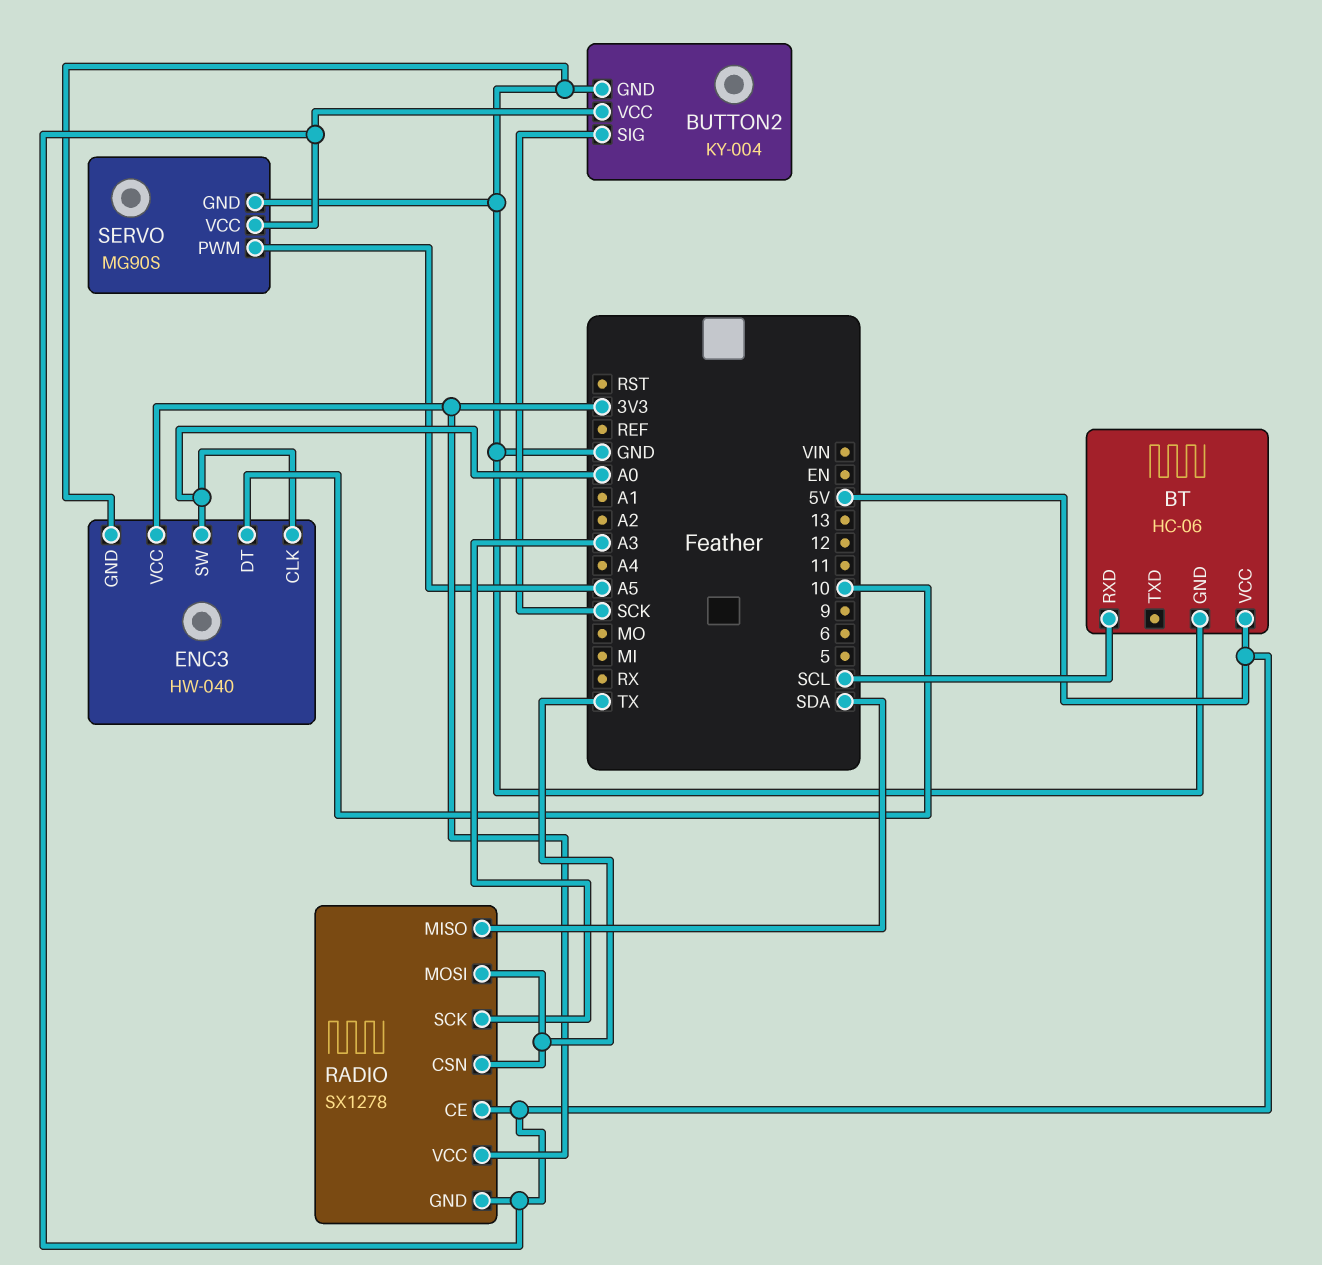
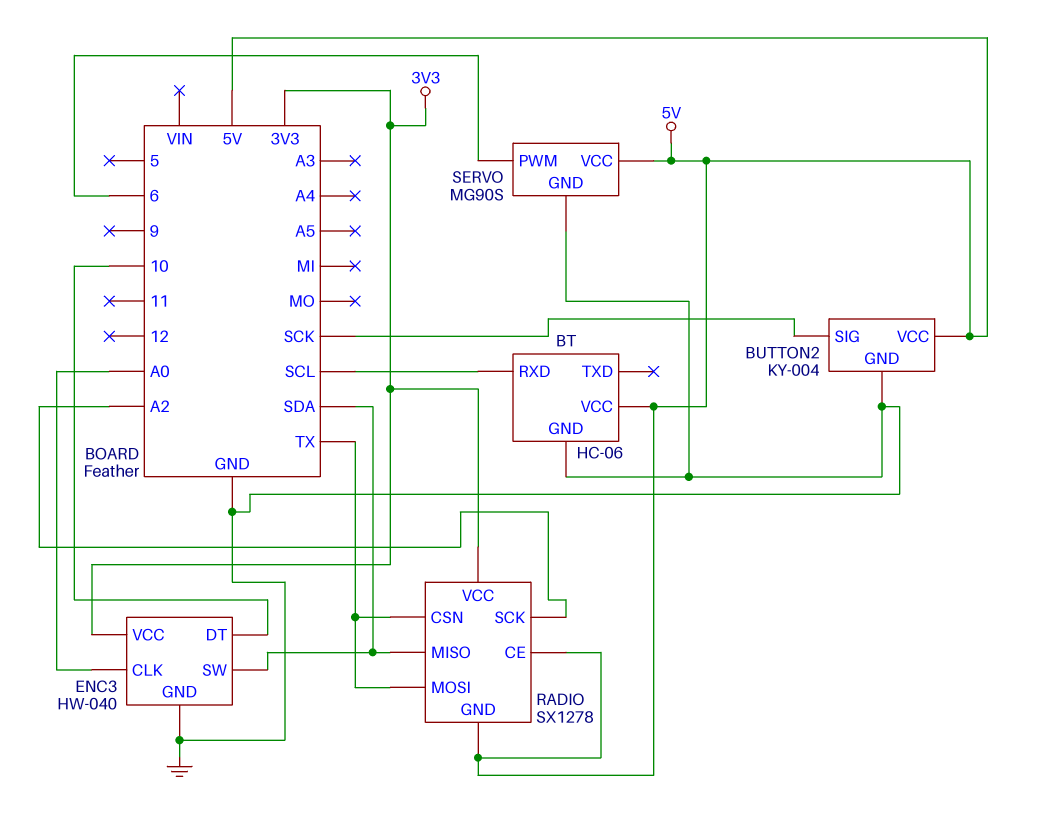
ENC3 pin SW: A0 -> SDA
RADIO pin SCK: A3 -> A2
SERVO pin PWM: A5 -> 6

